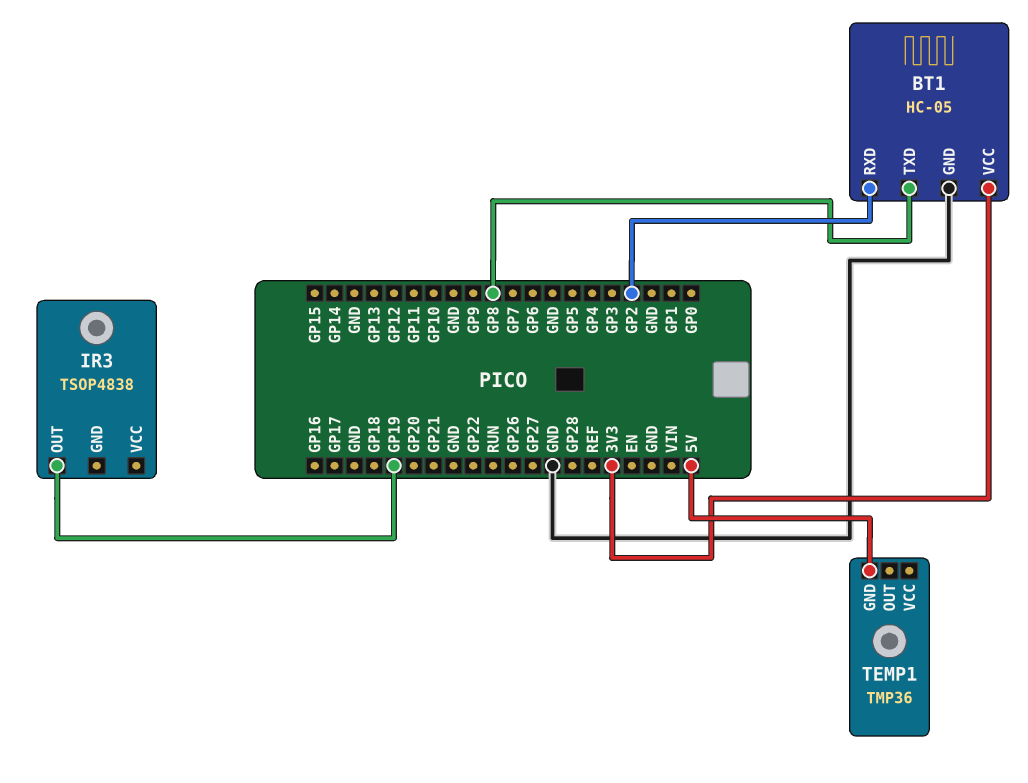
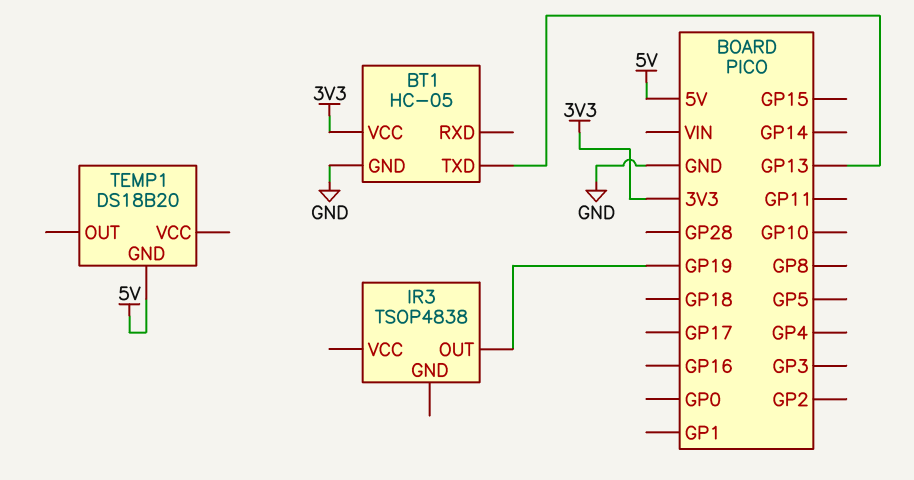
BT1 pin RXD: GP2 -> none
BT1 pin TXD: GP8 -> GP13
TEMP1: TMP36 -> DS18B20

